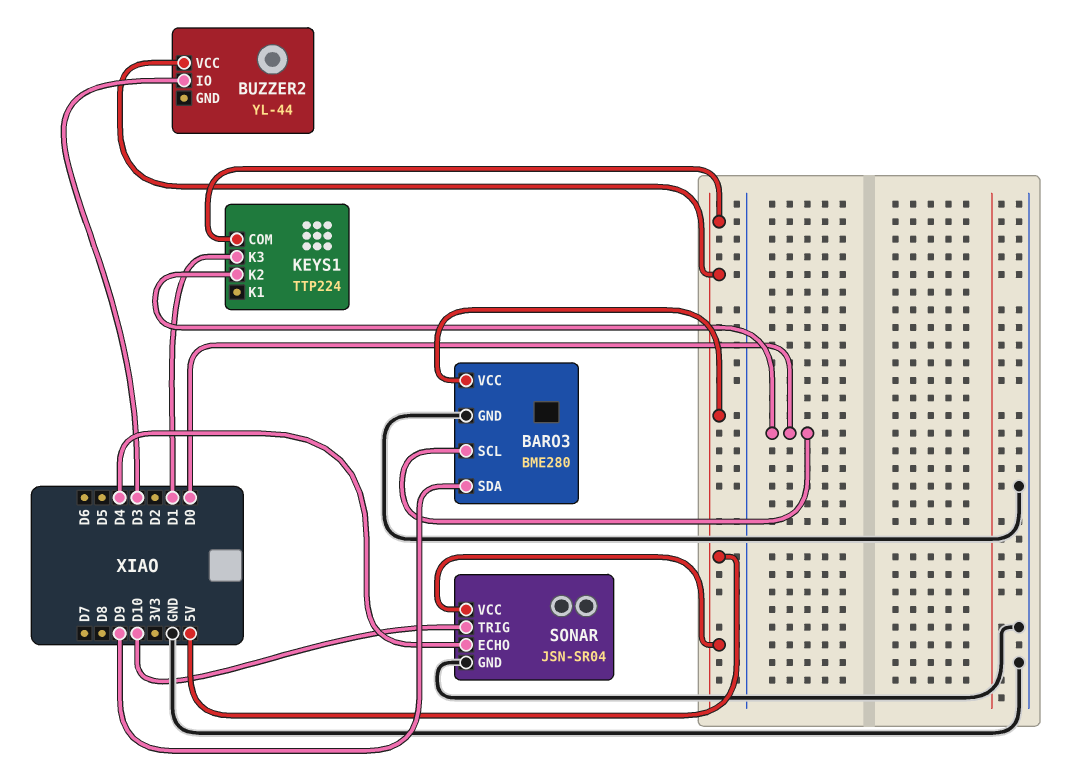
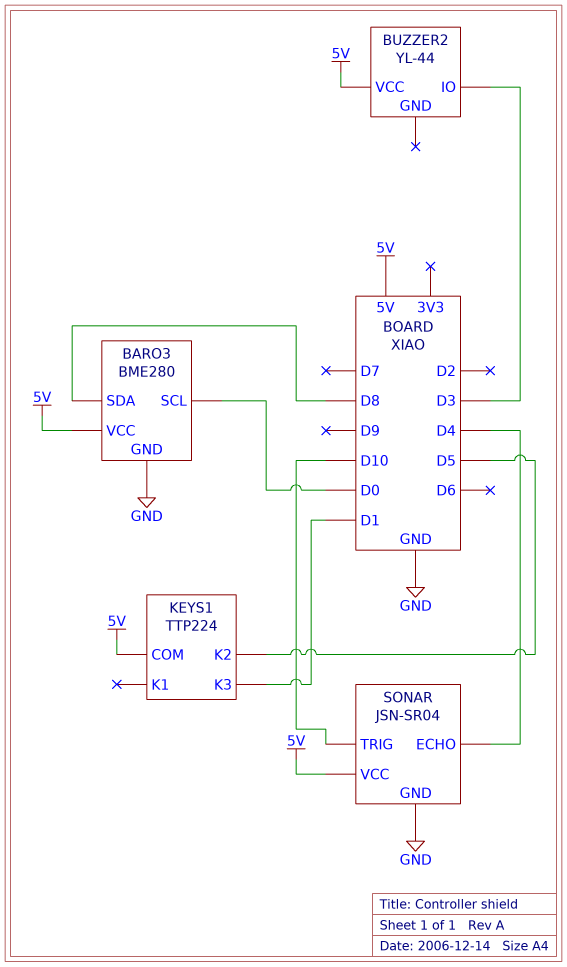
BARO3 pin SDA: D9 -> D8
KEYS1 pin K2: D0 -> D5

